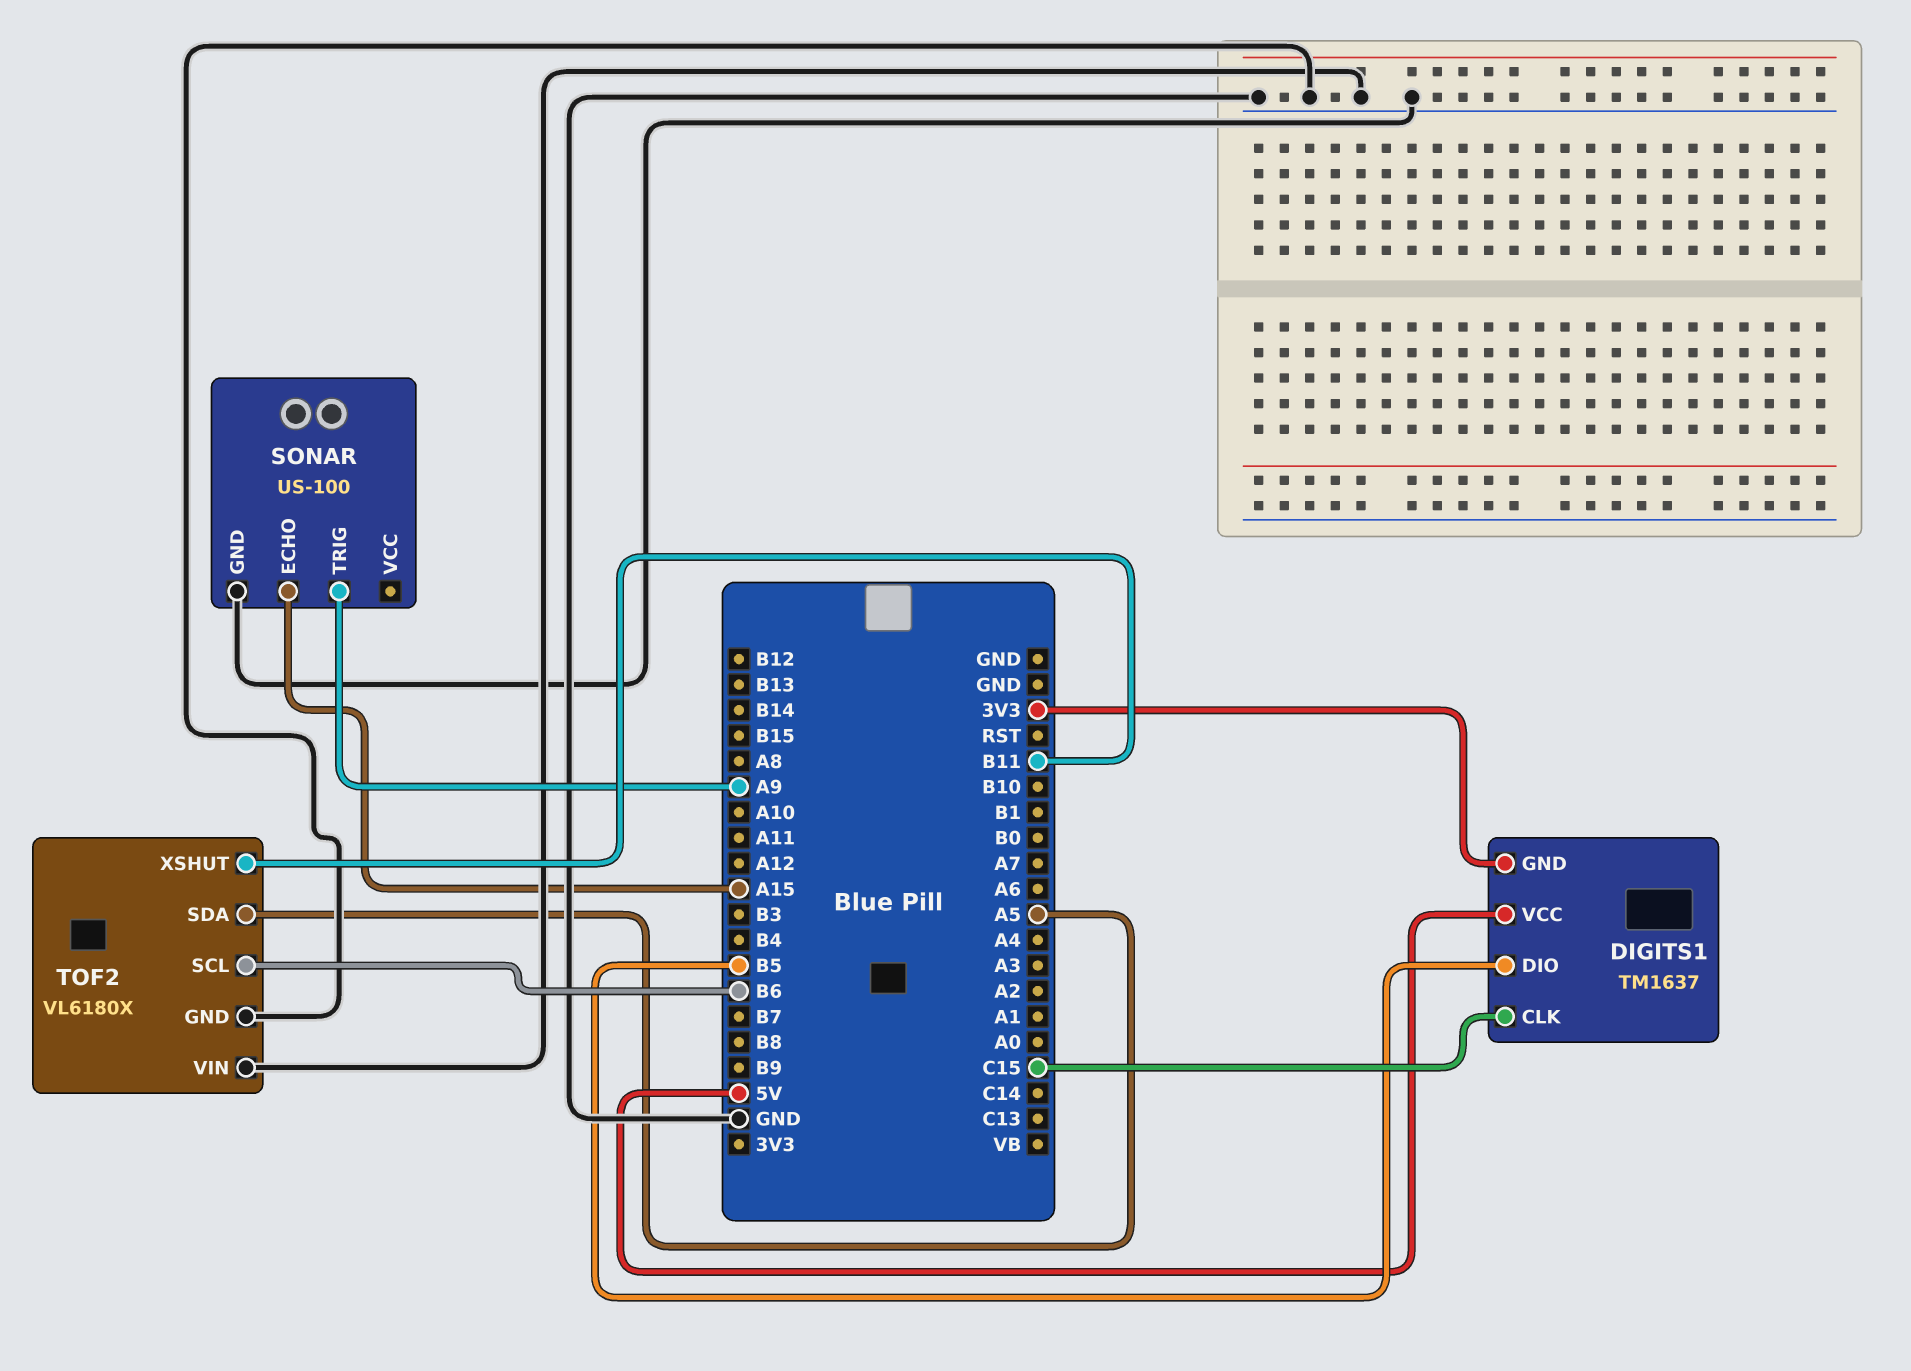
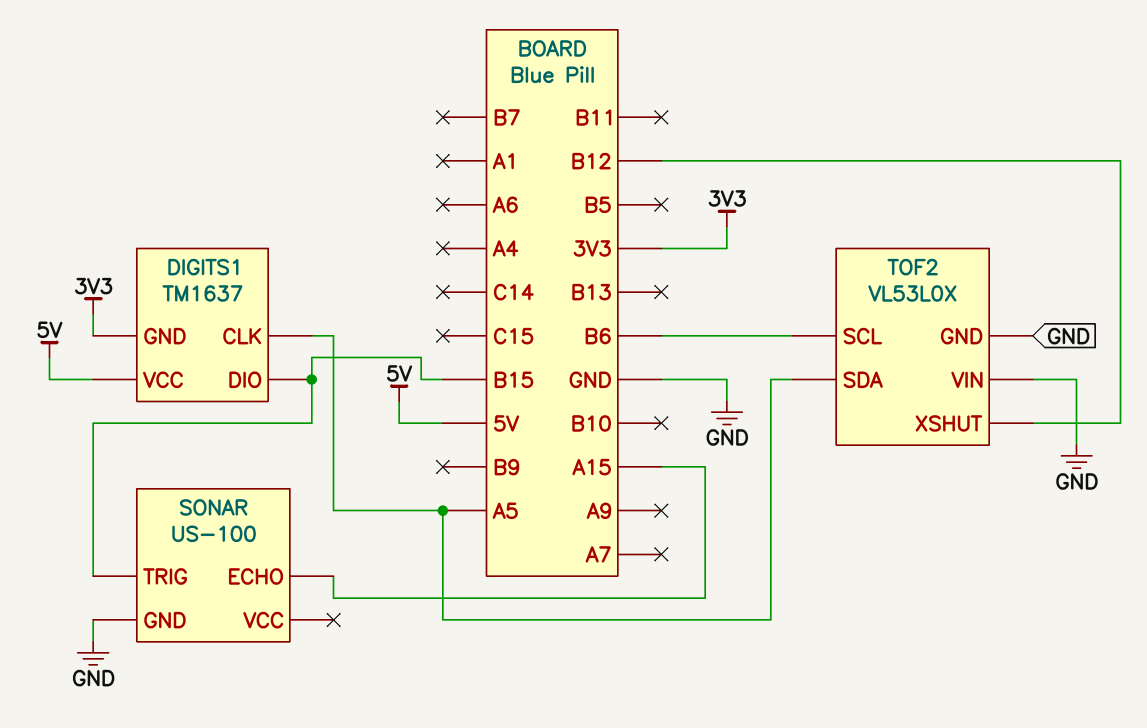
DIGITS1 pin CLK: C15 -> A5
DIGITS1 pin DIO: B5 -> B15
SONAR pin TRIG: A9 -> B15
TOF2: VL6180X -> VL53L0X
TOF2 pin XSHUT: B11 -> B12

